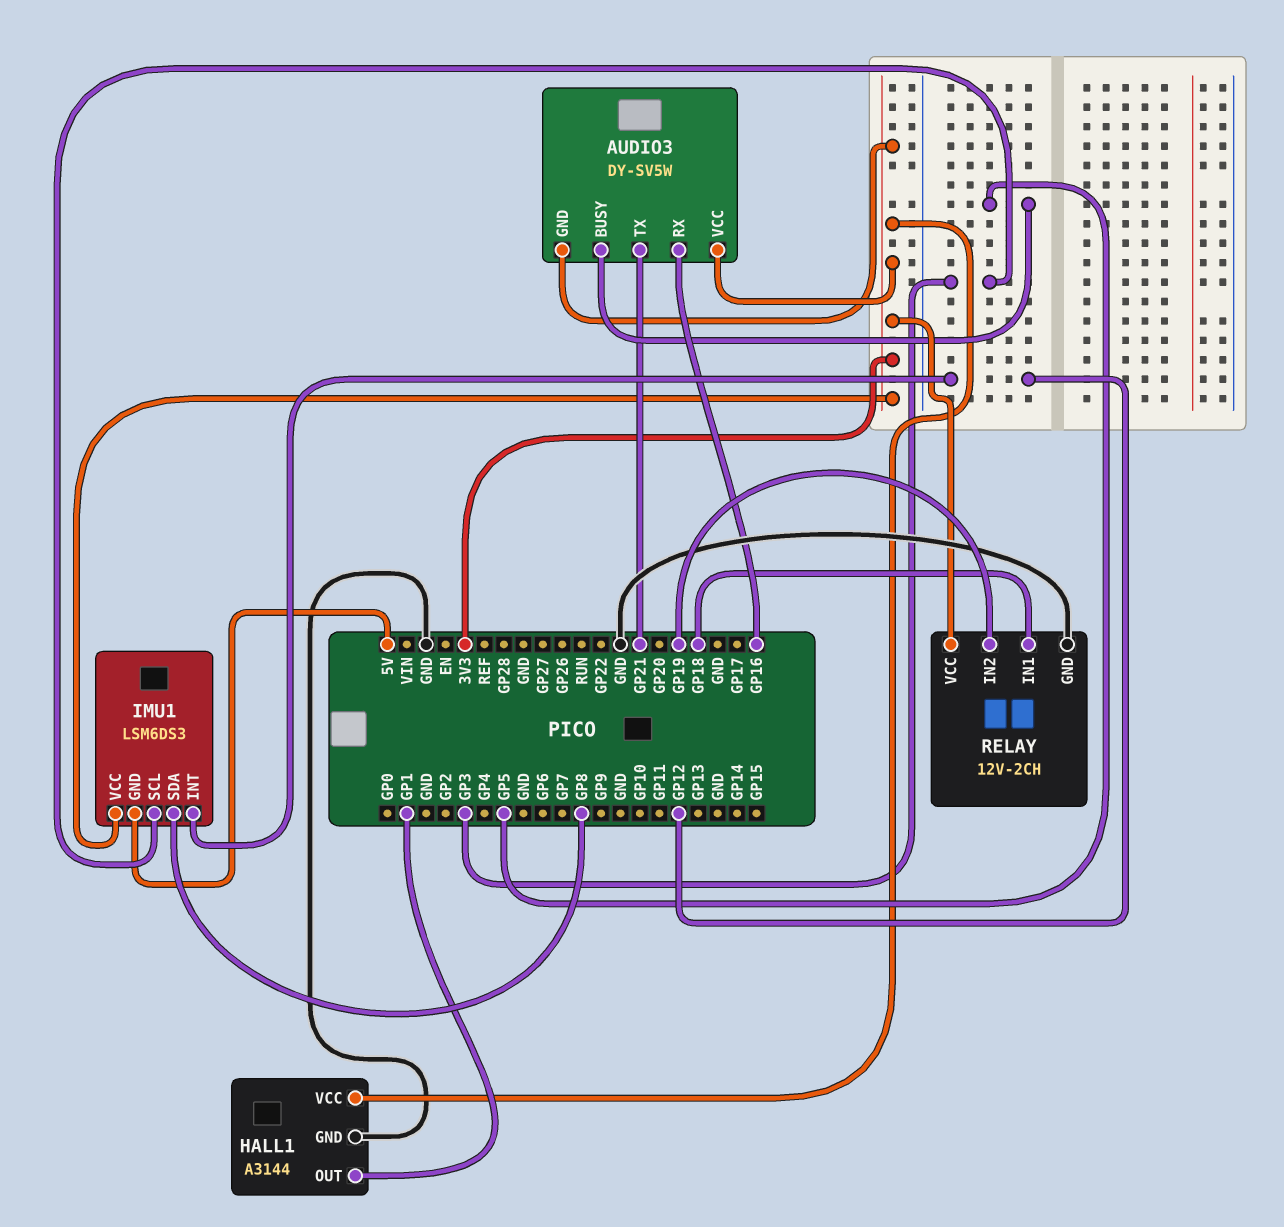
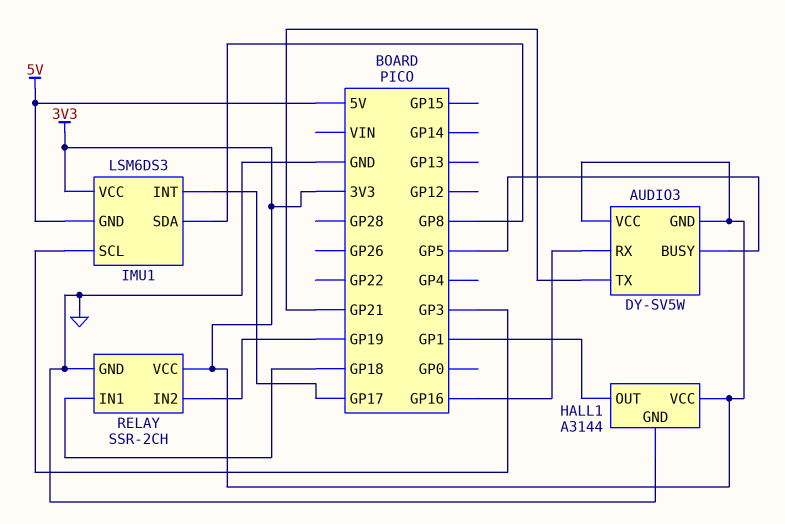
IMU1 pin INT: GP12 -> GP17
RELAY: 12V-2CH -> SSR-2CH

